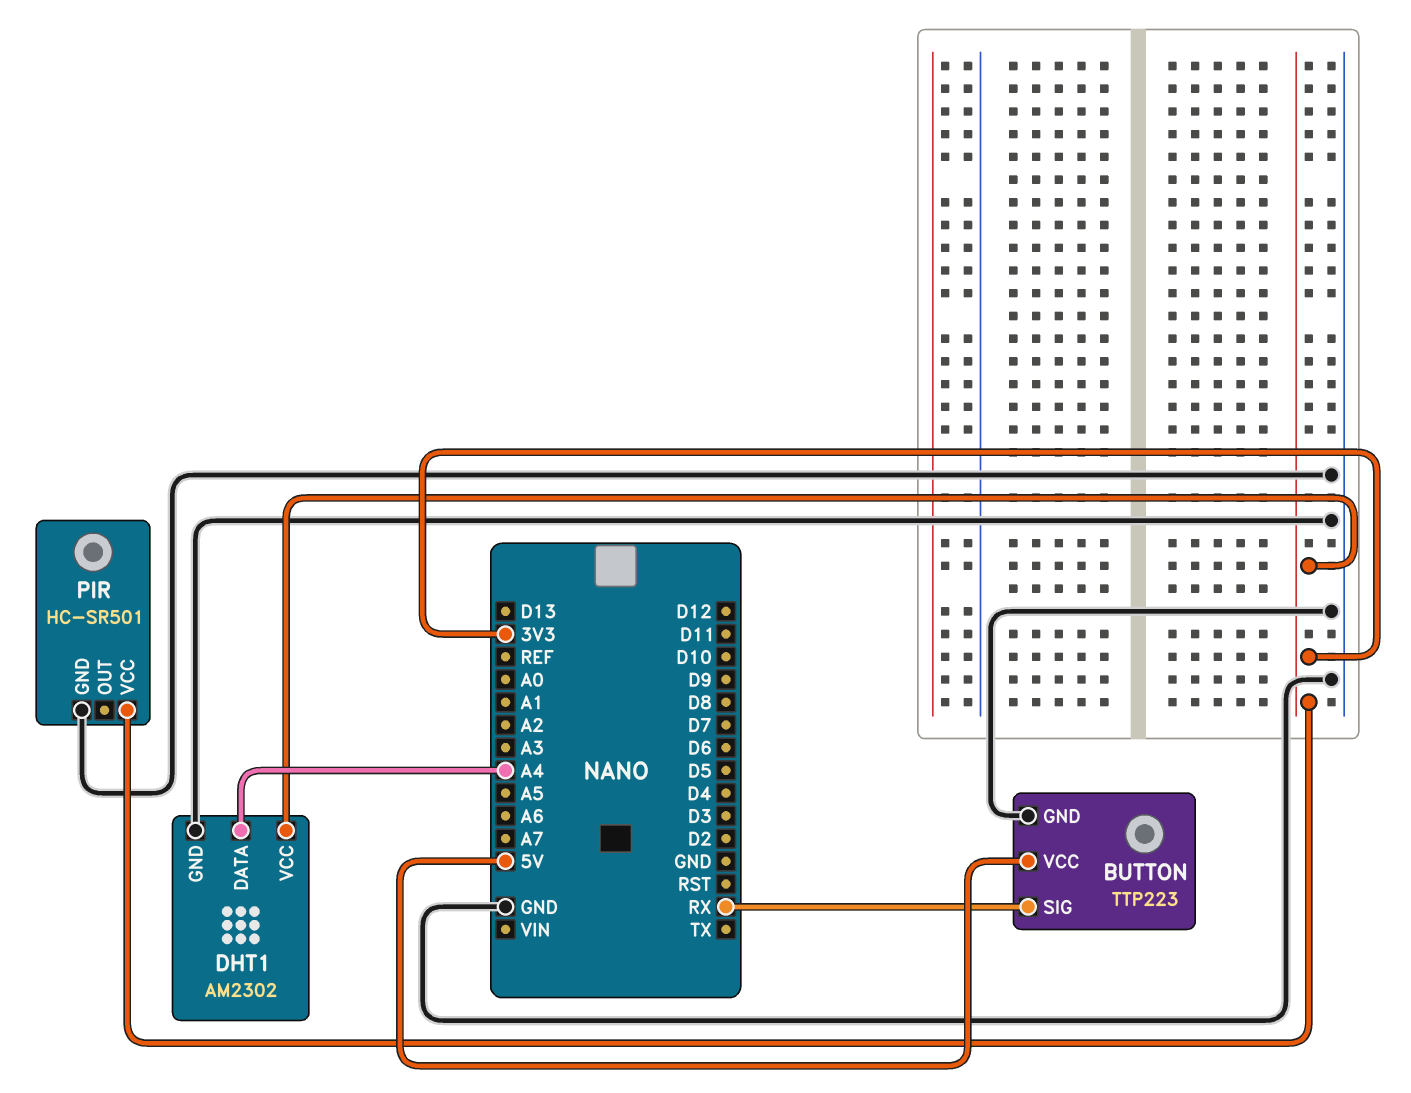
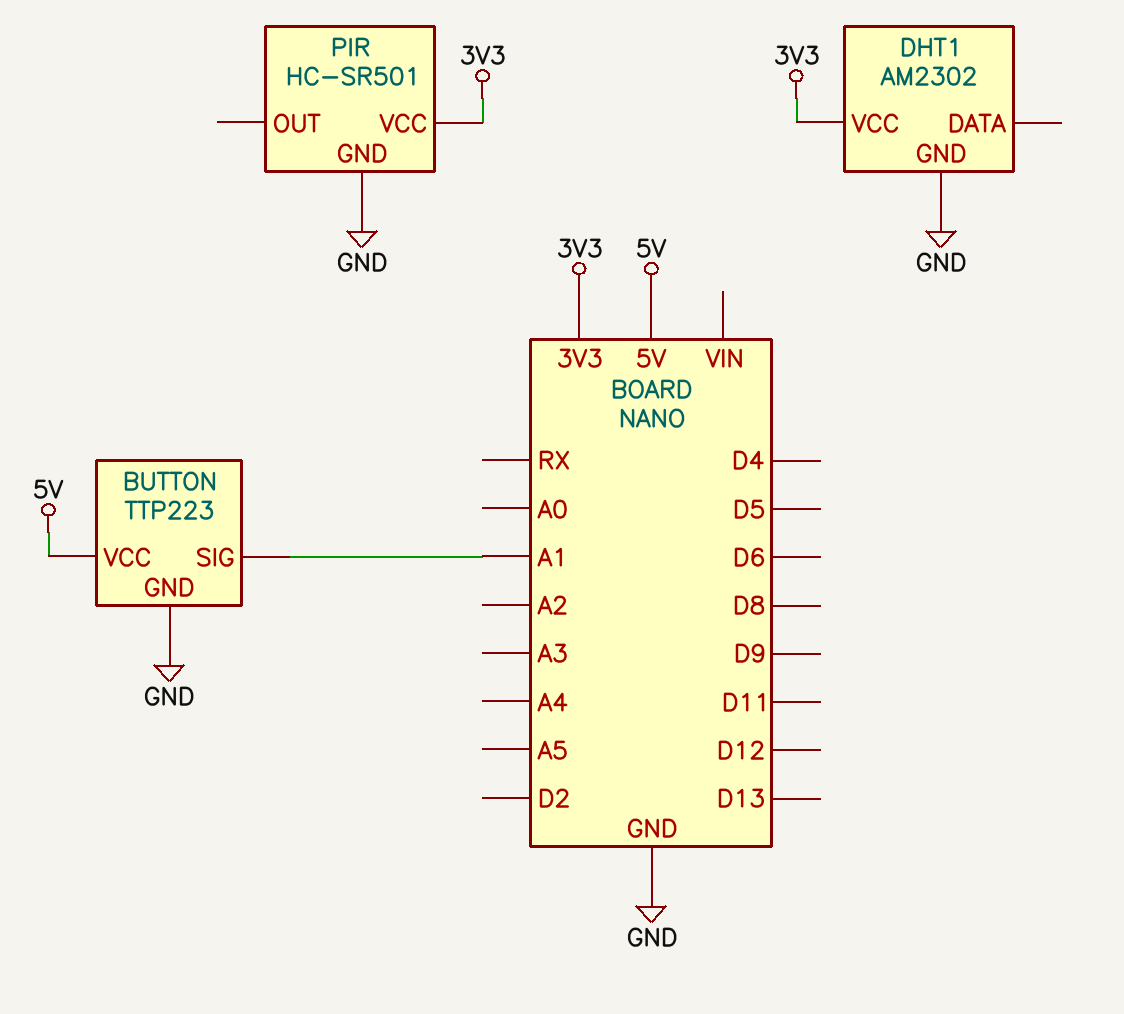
BUTTON pin SIG: RX -> A1
DHT1 pin DATA: A4 -> none

